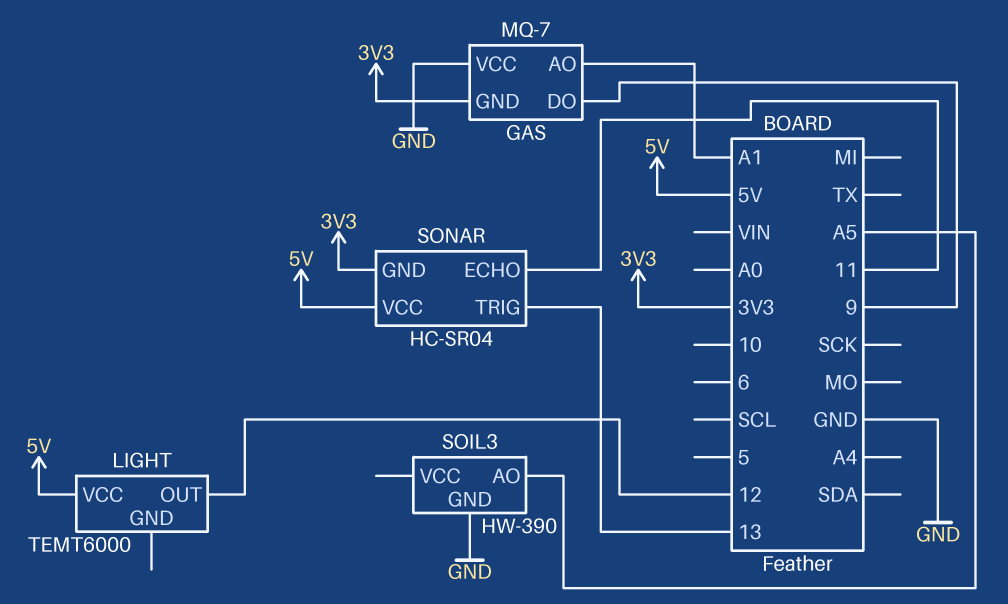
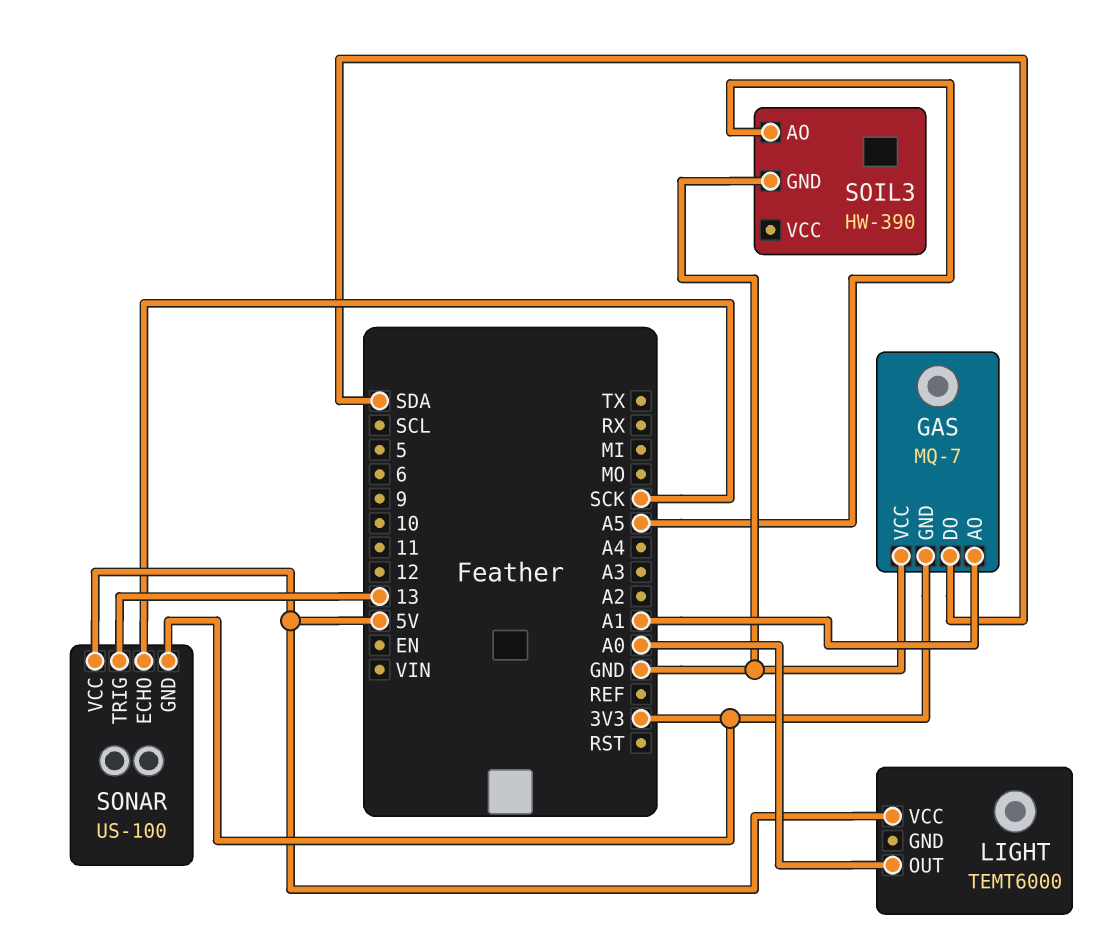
GAS pin DO: 9 -> SDA
LIGHT pin OUT: 12 -> A0
SONAR: HC-SR04 -> US-100
SONAR pin ECHO: 11 -> SCK

